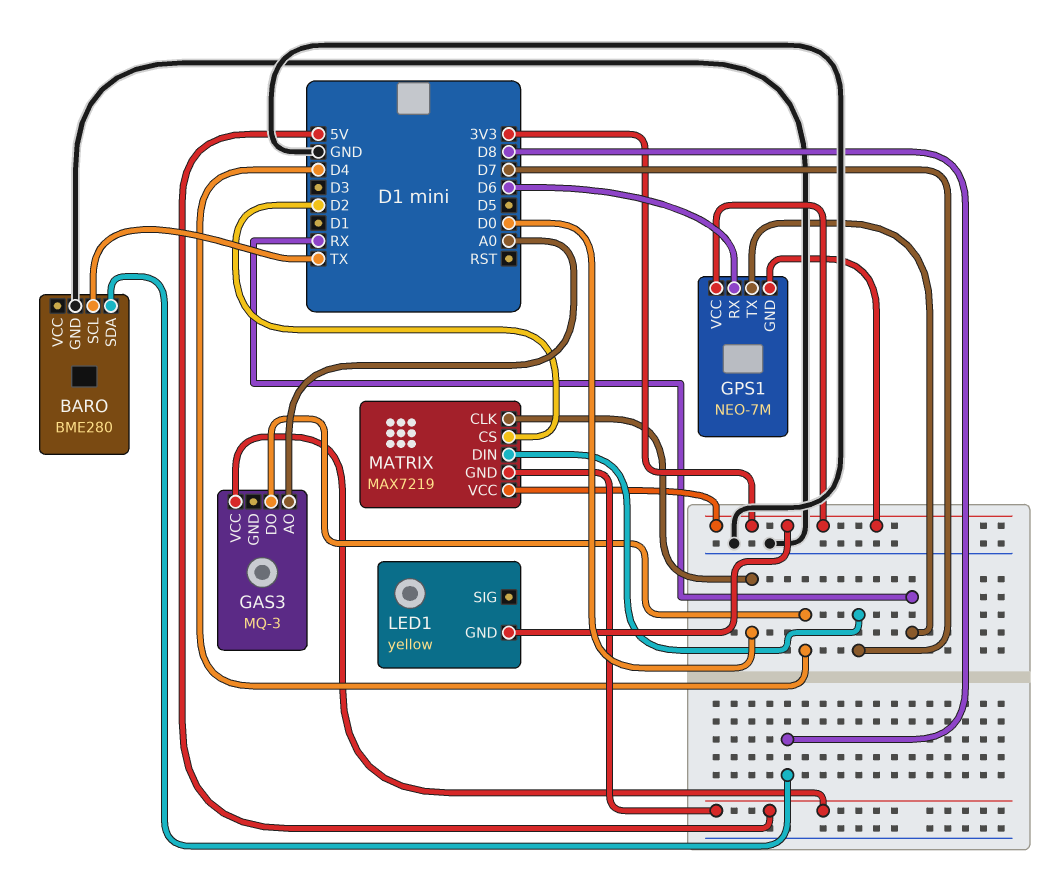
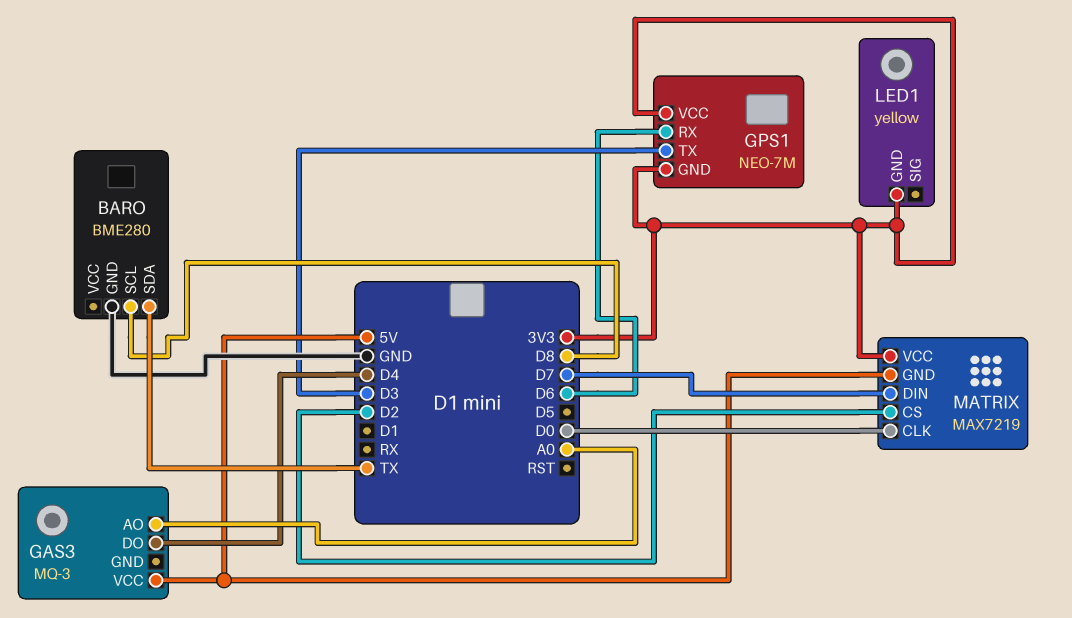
BARO pin SCL: TX -> D8
BARO pin SDA: D8 -> TX
GPS1 pin TX: RX -> D3

